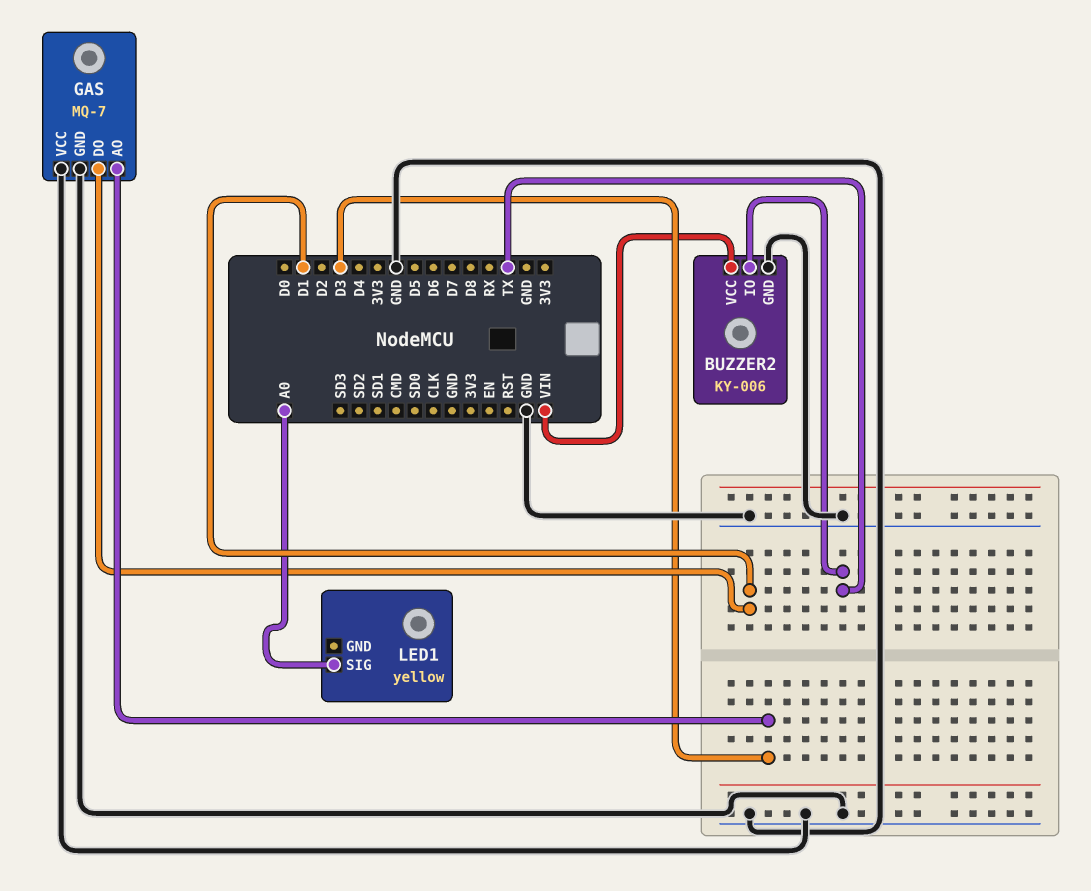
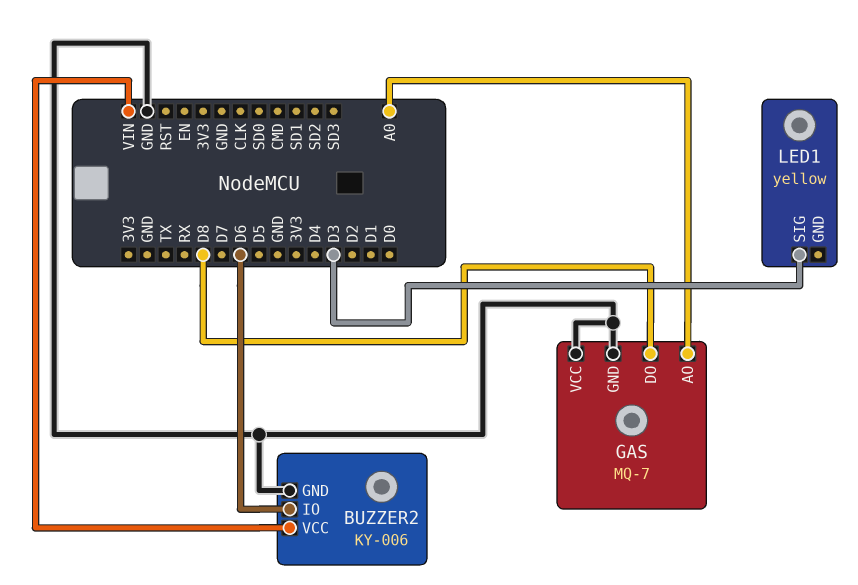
BUZZER2 pin IO: TX -> D6
GAS pin AO: D3 -> A0
GAS pin DO: D1 -> D8
LED1 pin SIG: A0 -> D3

